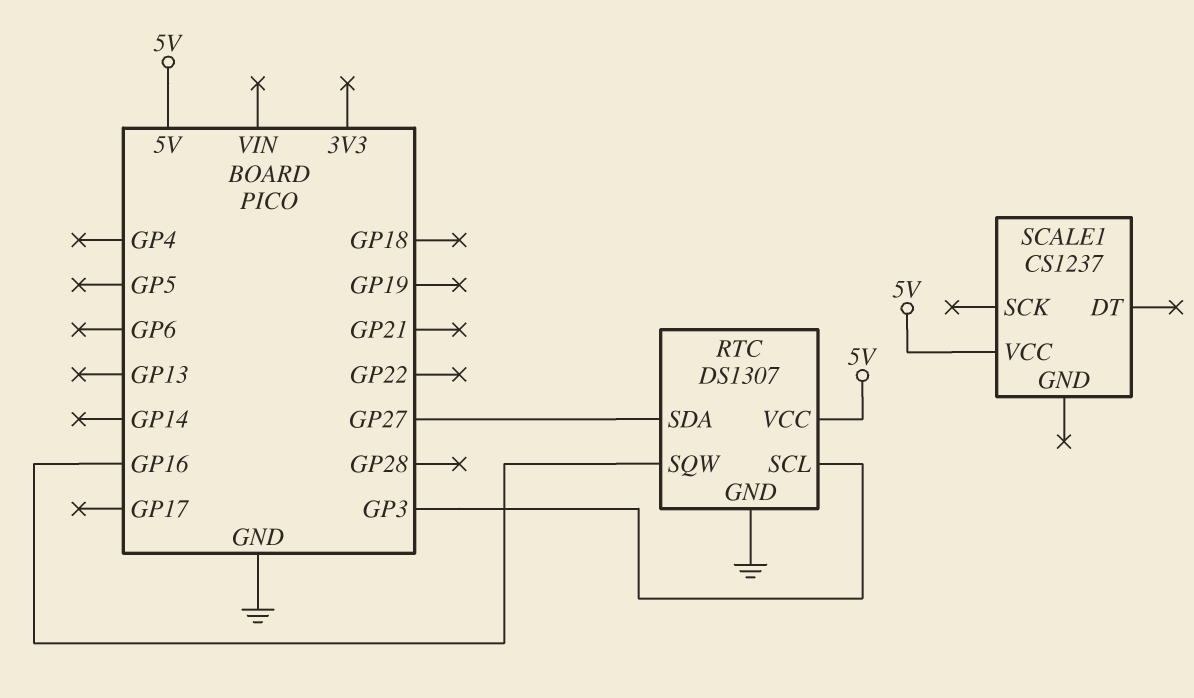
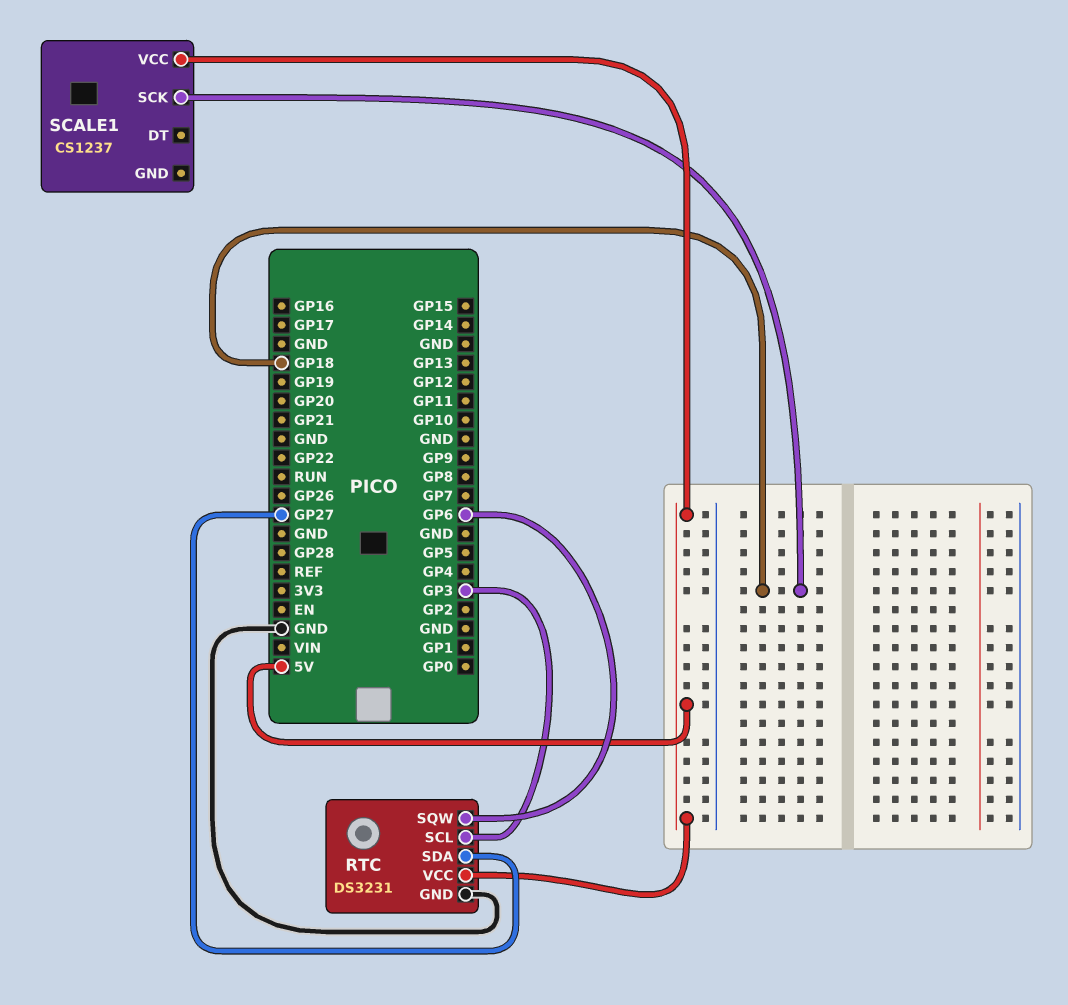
RTC: DS1307 -> DS3231
RTC pin SQW: GP16 -> GP6
SCALE1 pin SCK: none -> GP18

